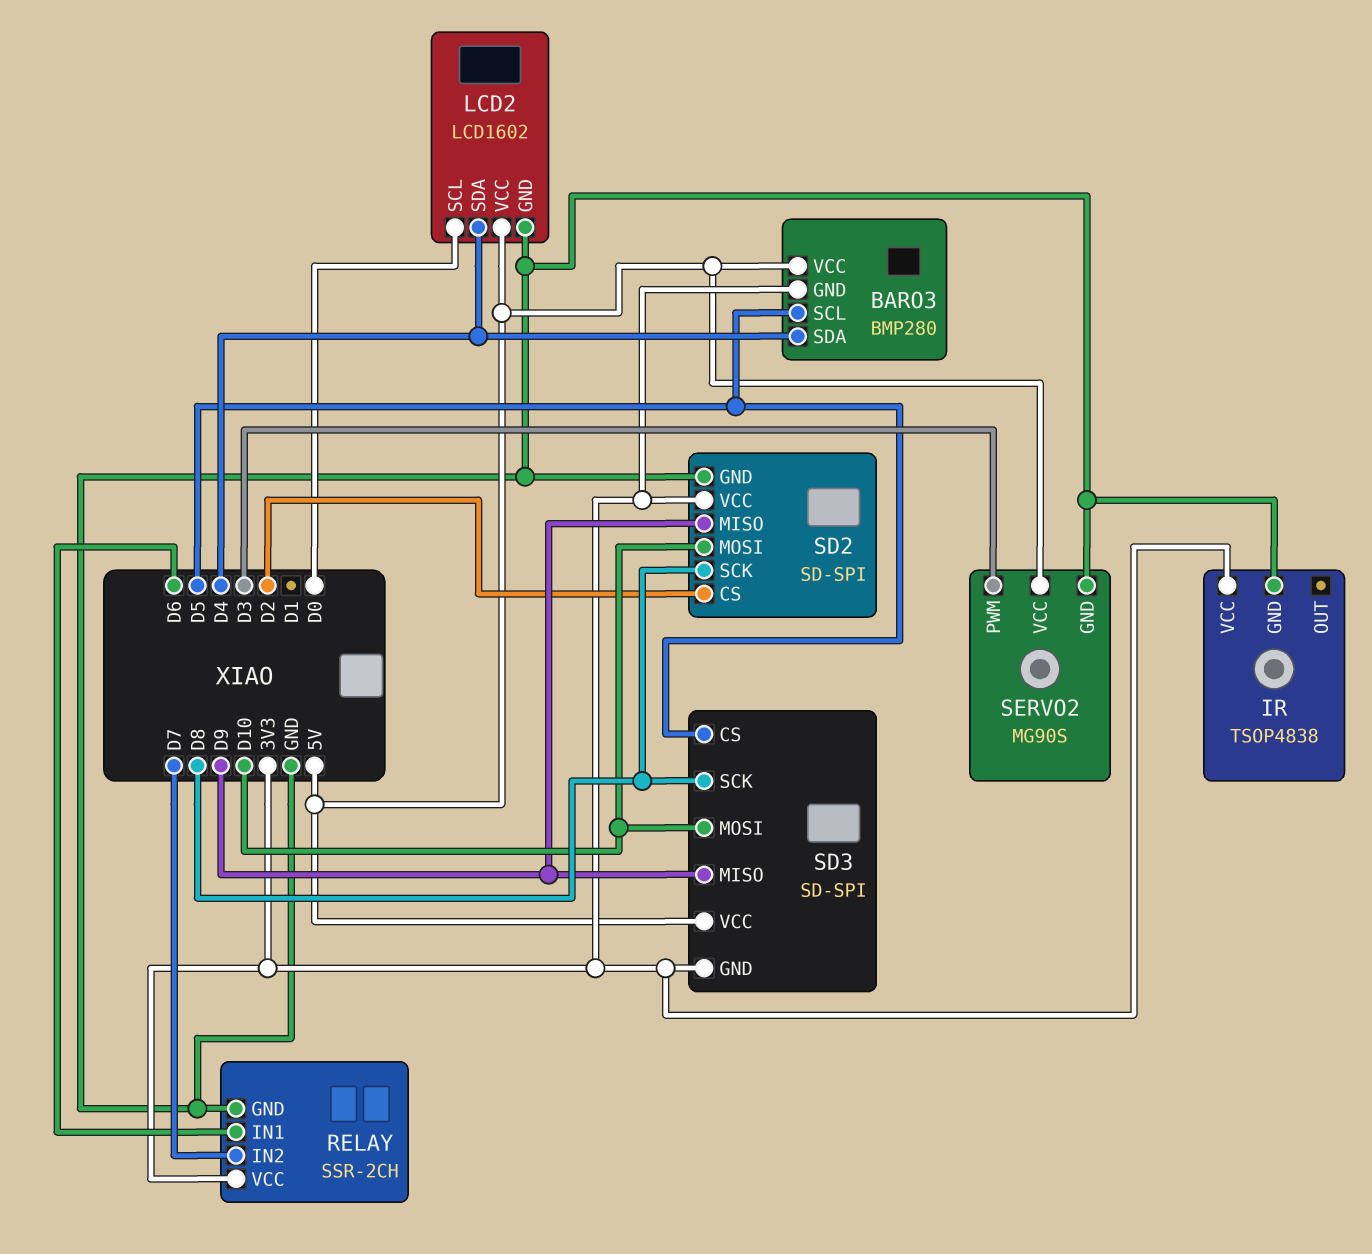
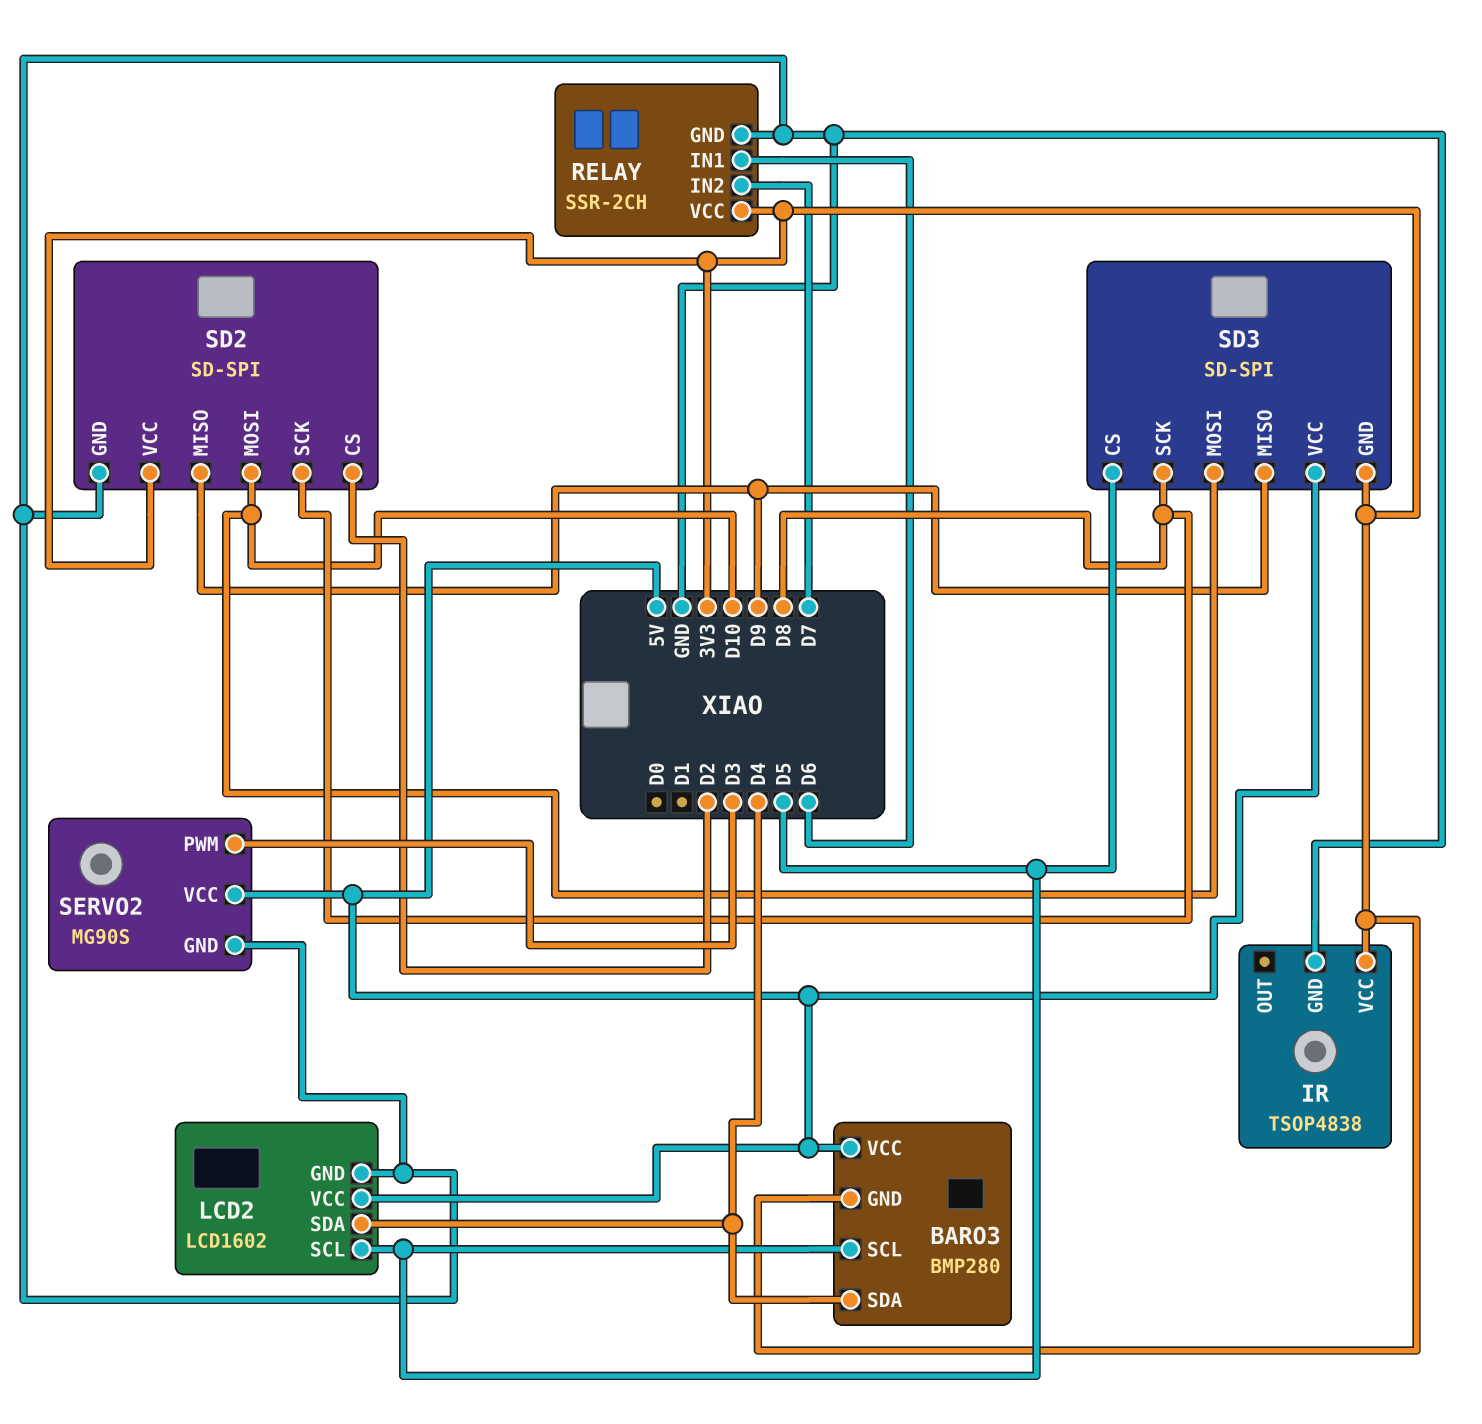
LCD2 pin SCL: D0 -> D5

